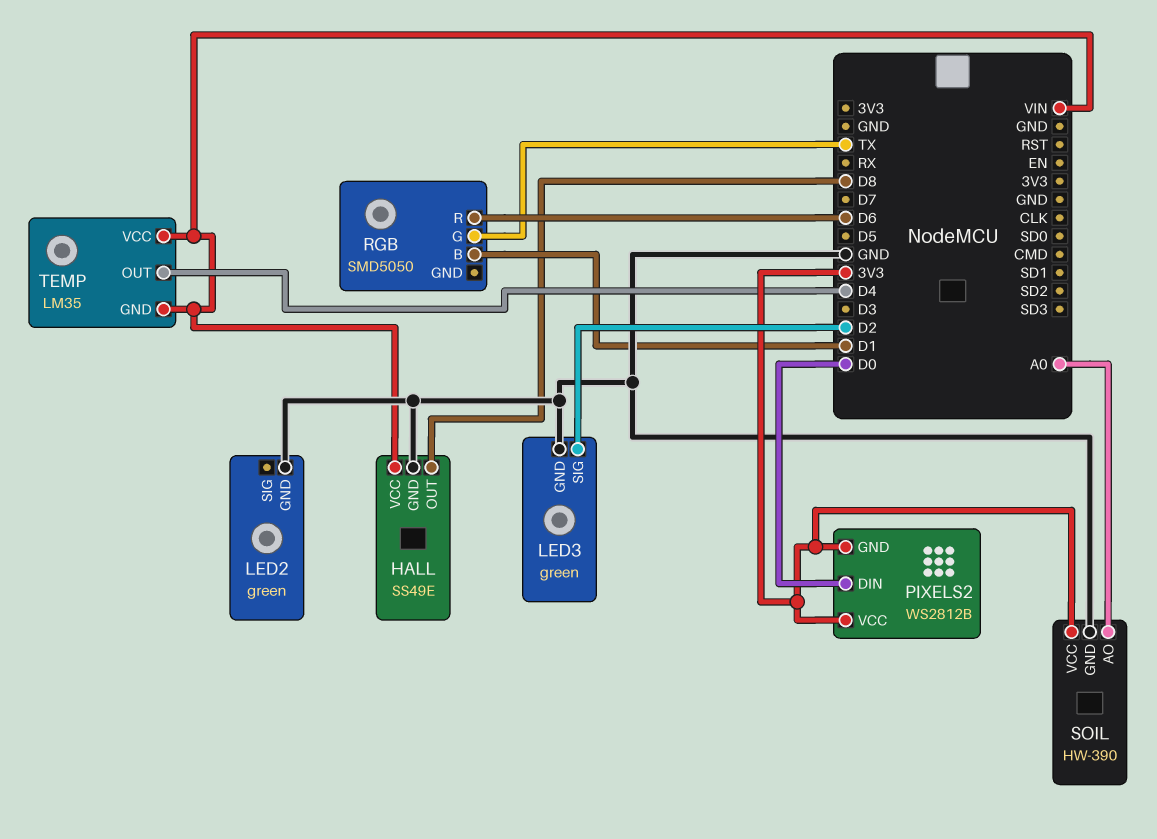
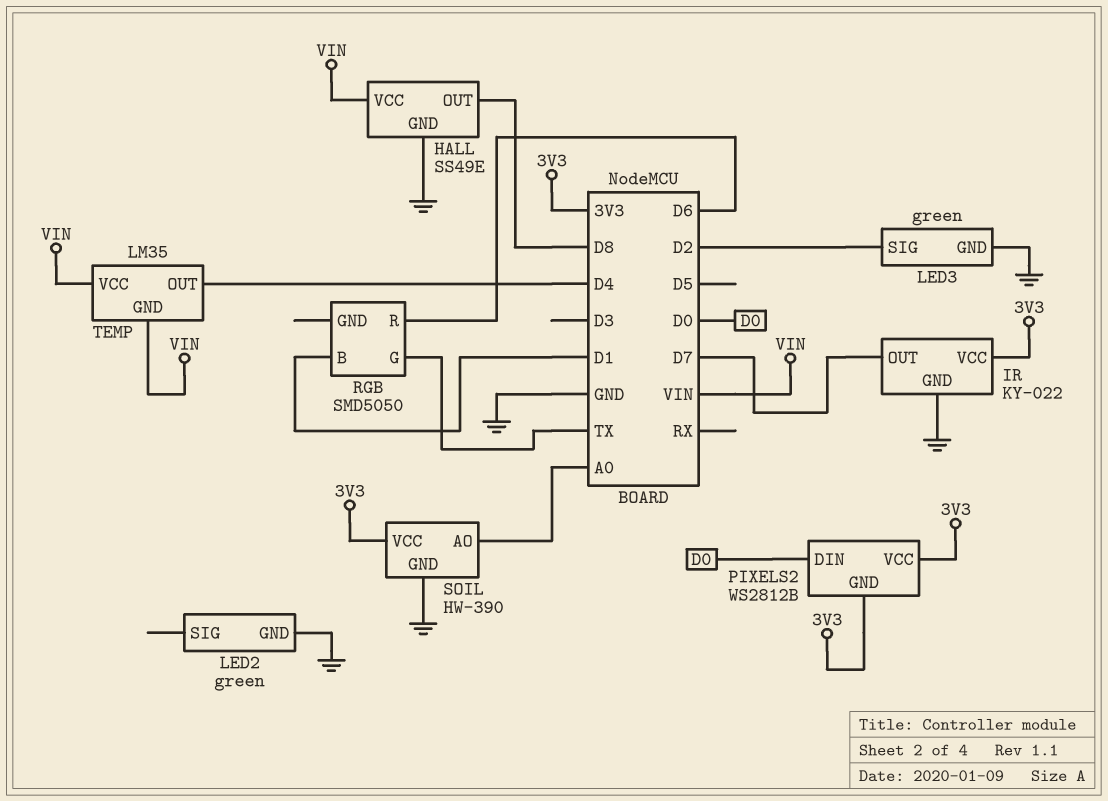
IR: none -> KY-022
IR pin GND: none -> GND
IR pin OUT: none -> D7
IR pin VCC: none -> 3V3

